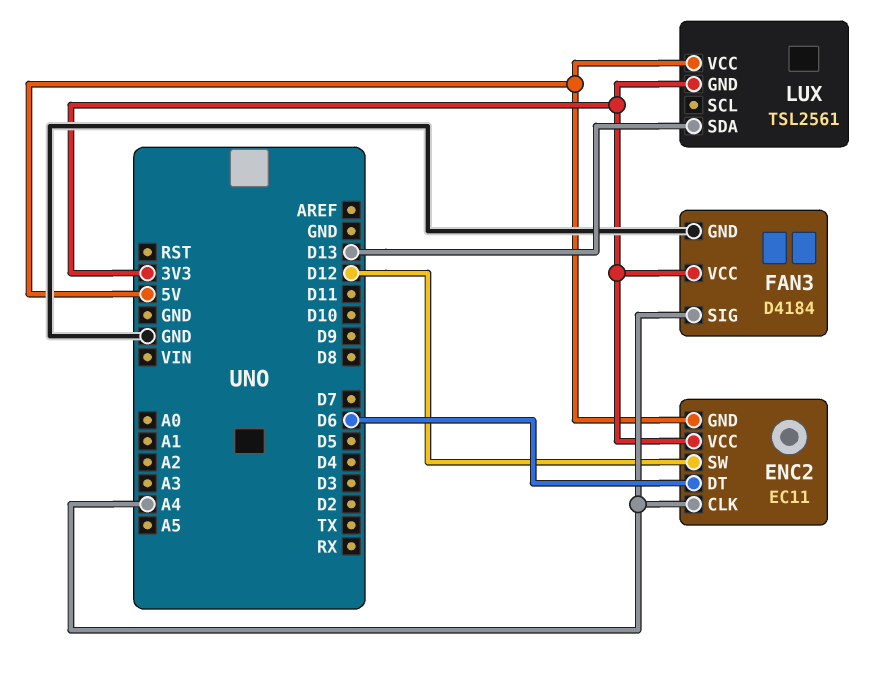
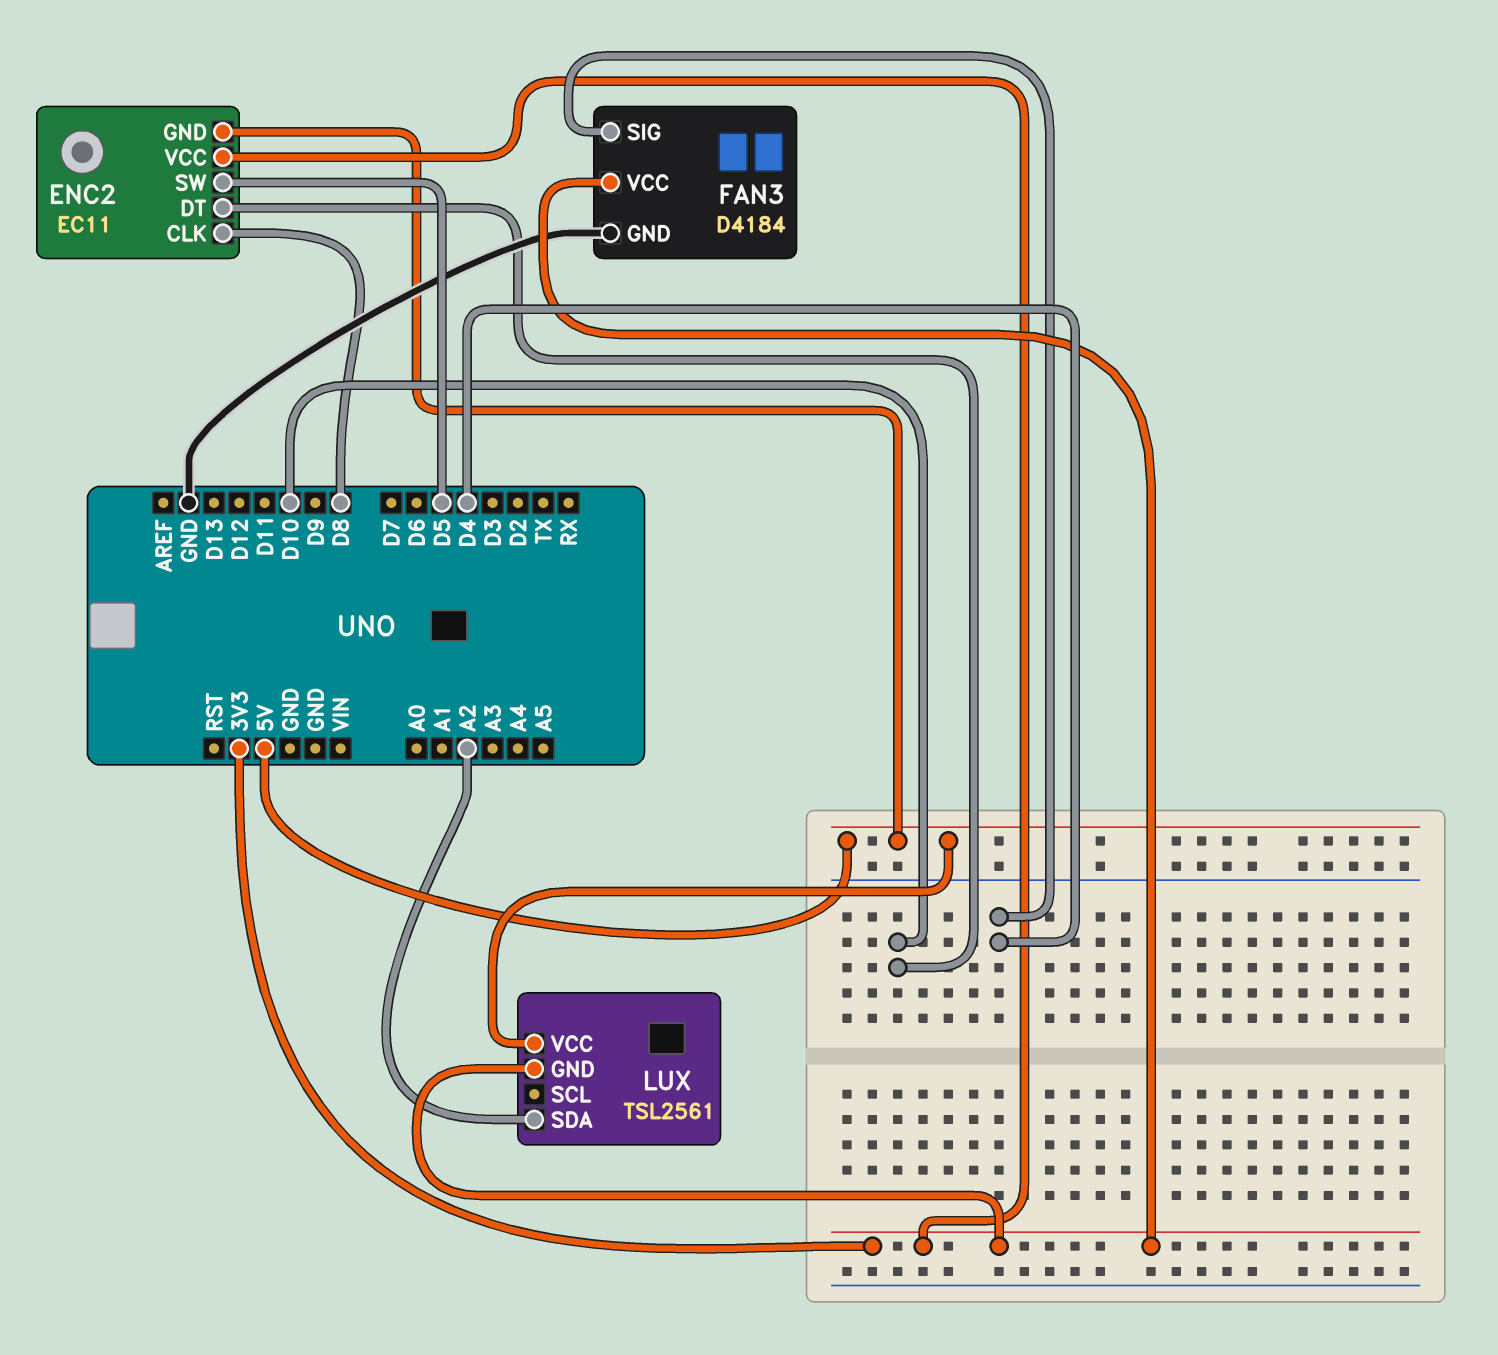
ENC2 pin CLK: A4 -> D8
ENC2 pin DT: D6 -> D10
ENC2 pin SW: D12 -> D5
FAN3 pin SIG: A4 -> D4
LUX pin SDA: D13 -> A2

